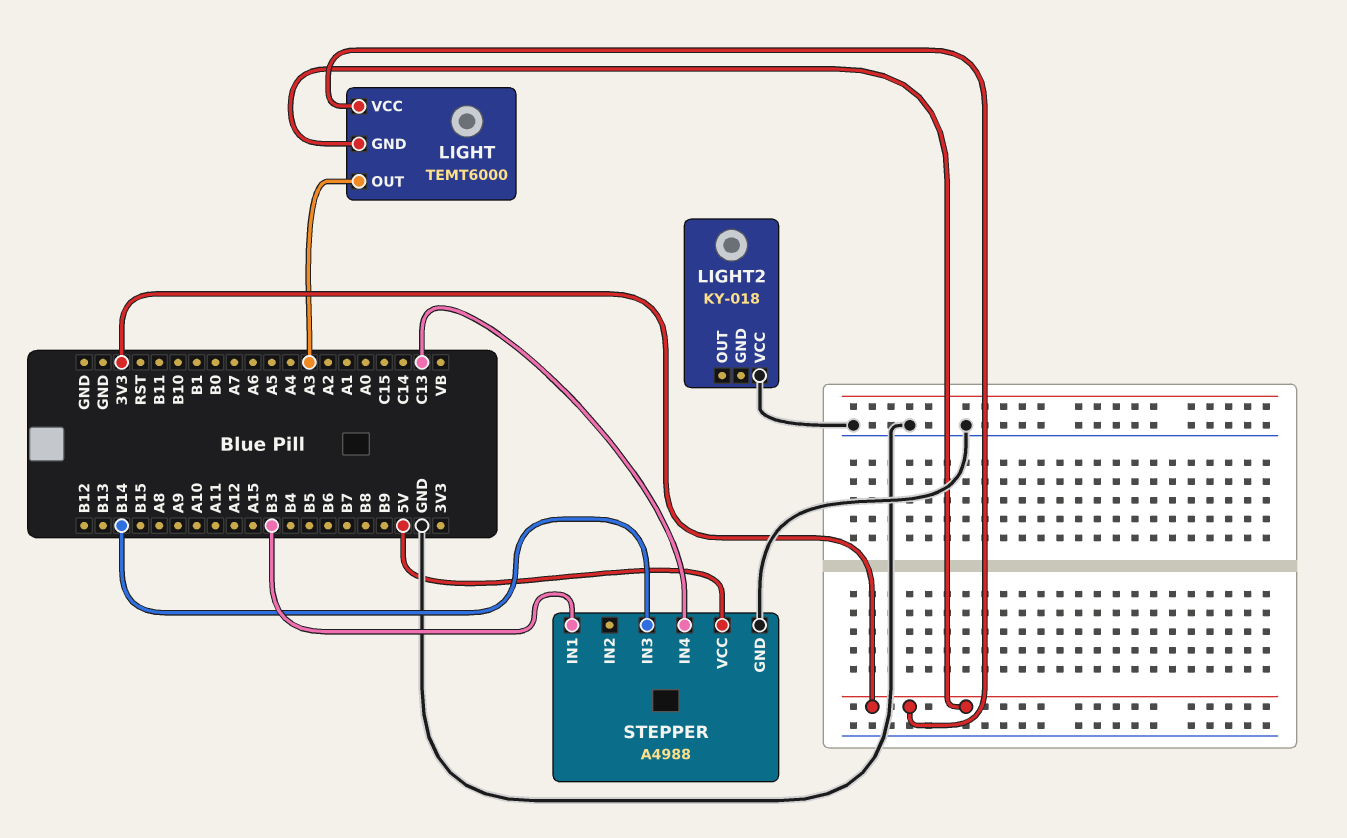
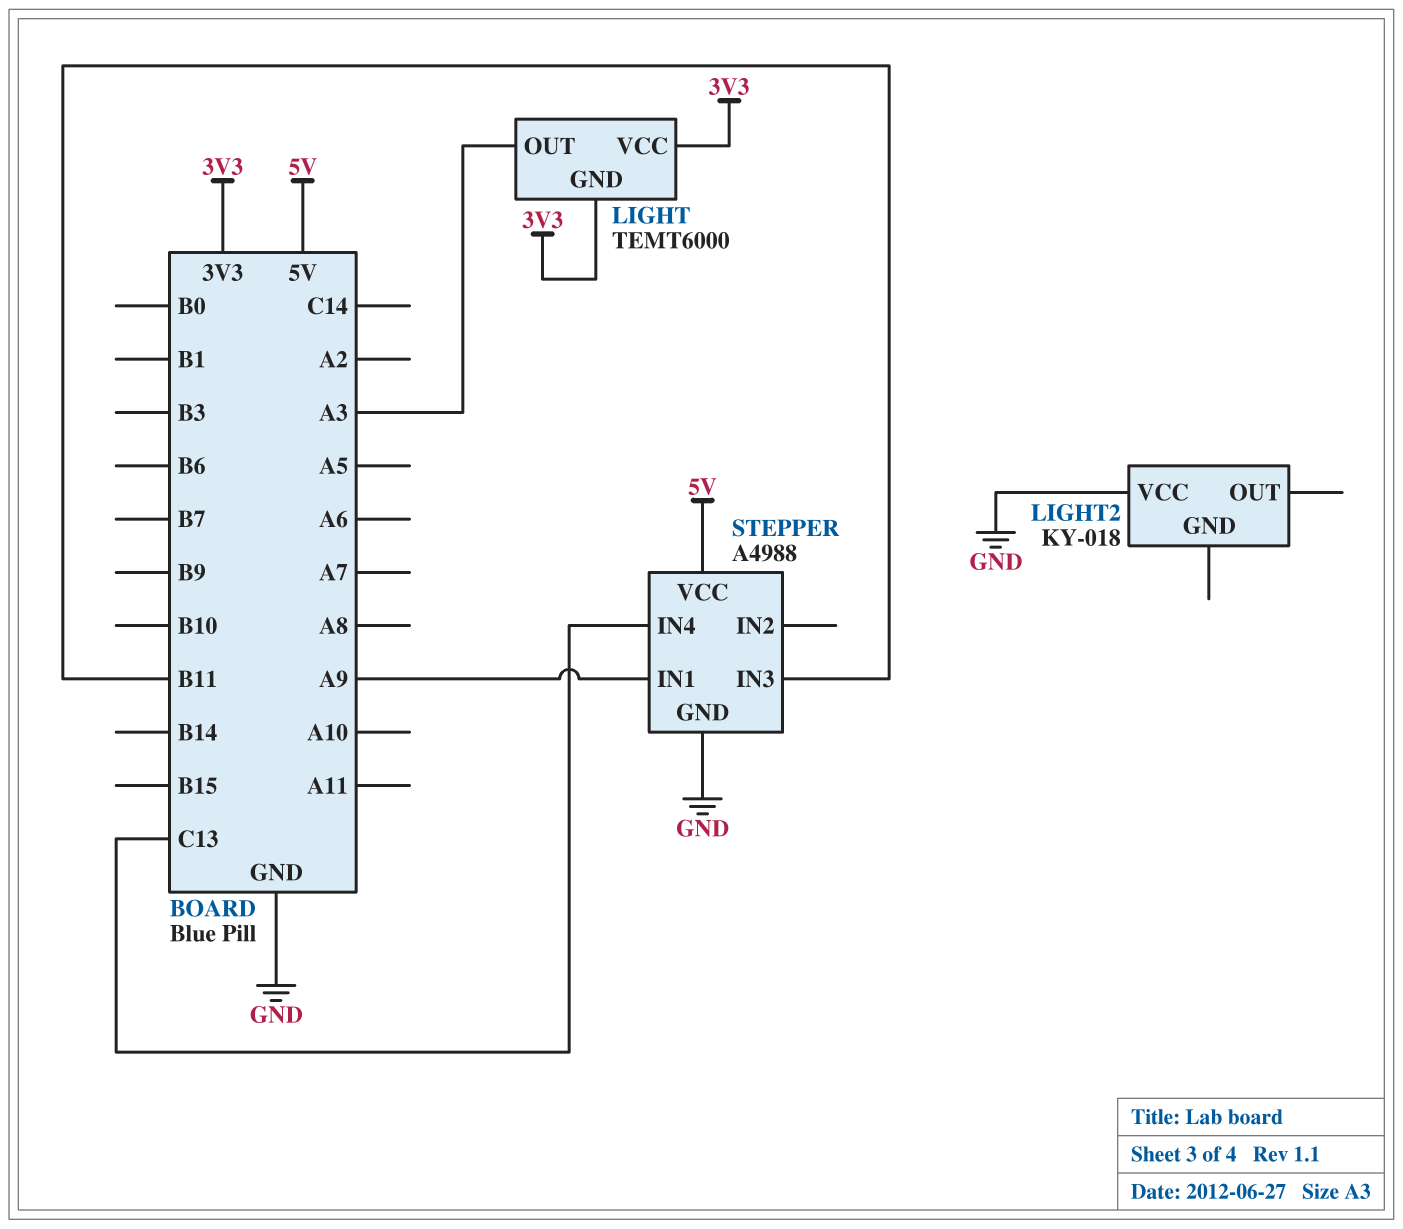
STEPPER pin IN1: B3 -> A9
STEPPER pin IN3: B14 -> B11

